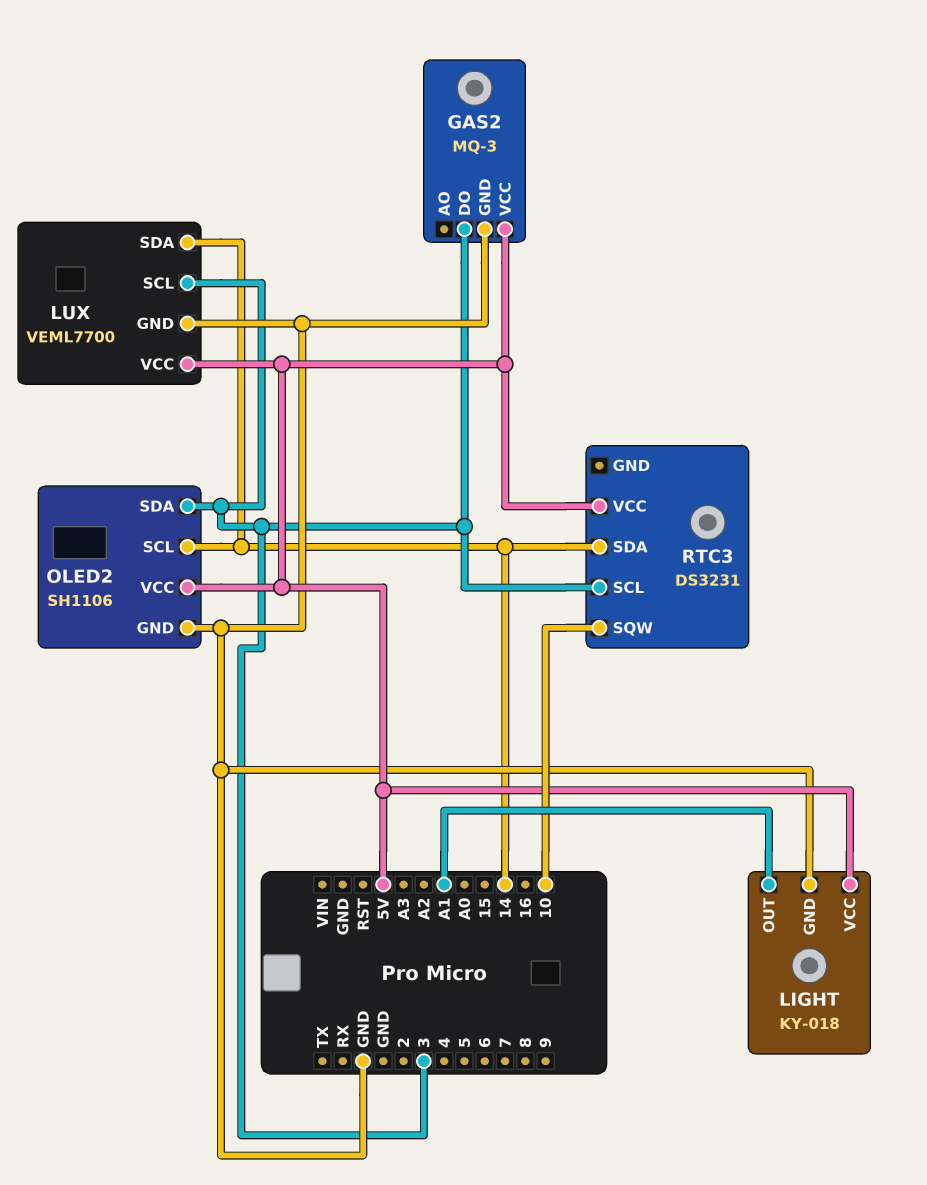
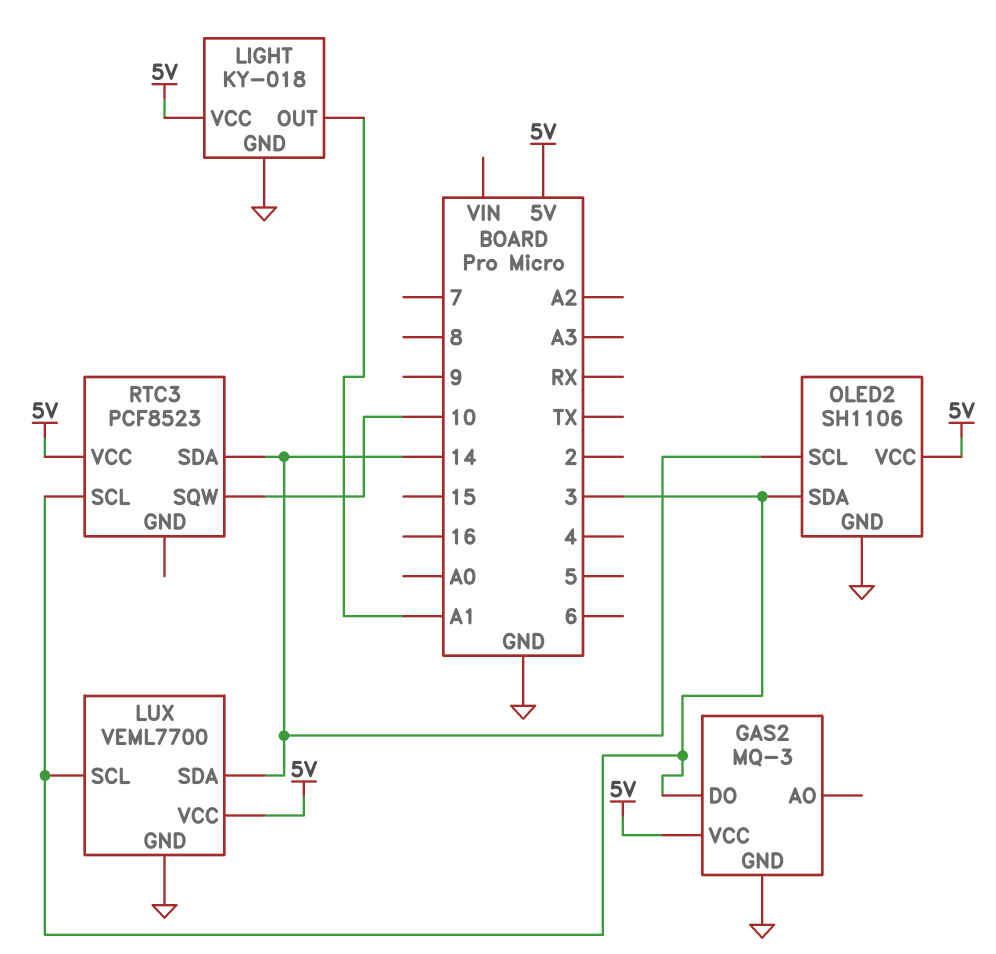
RTC3: DS3231 -> PCF8523

